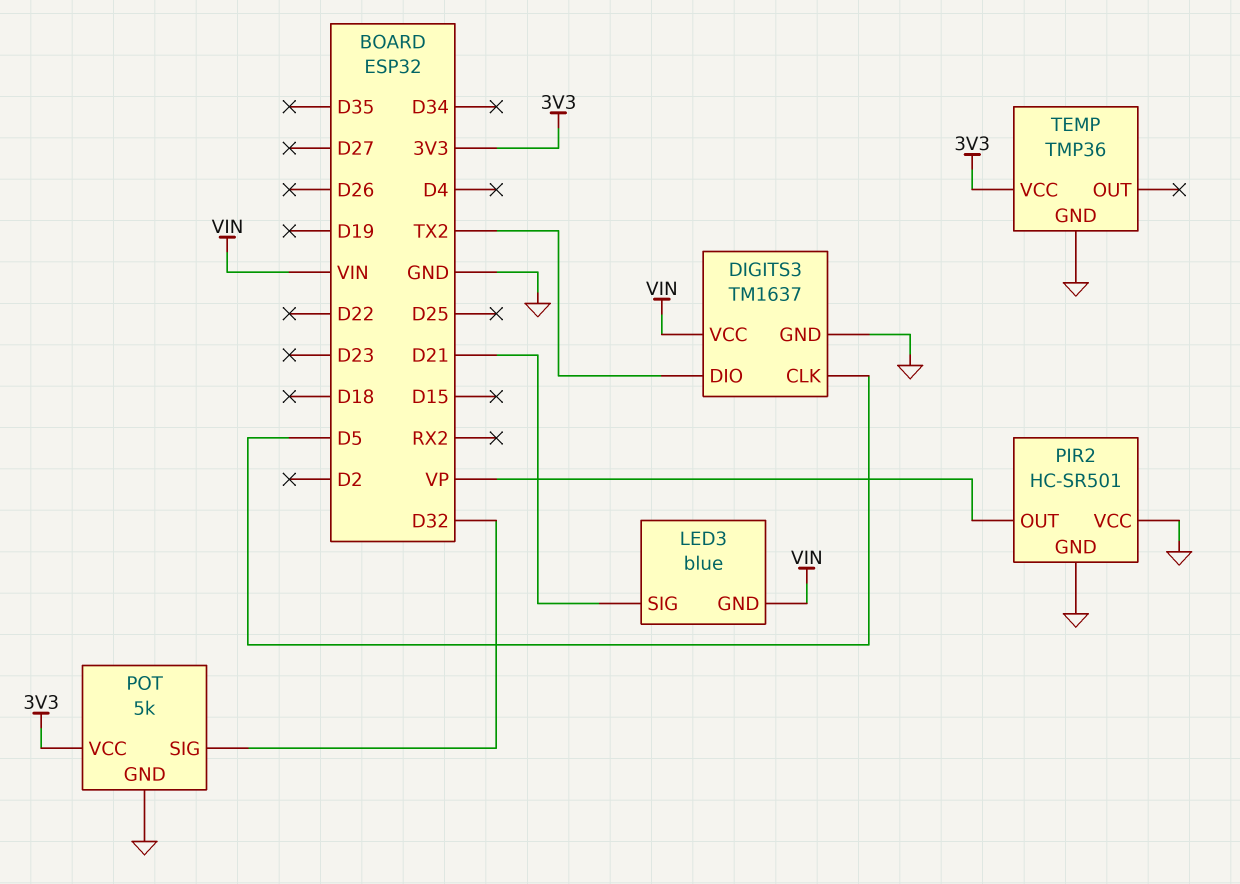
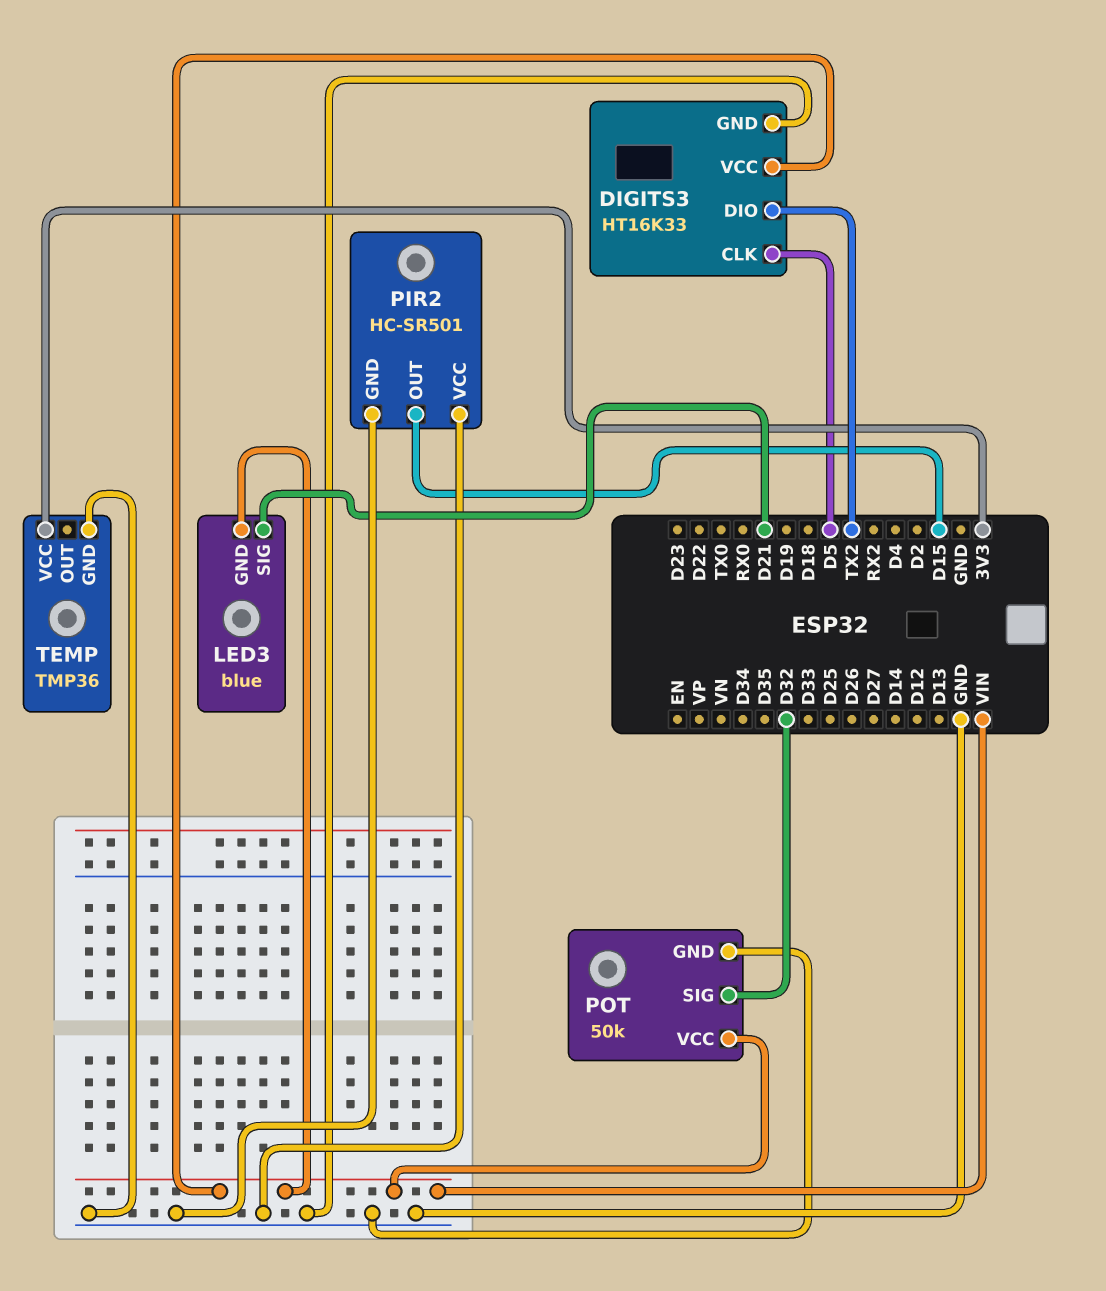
DIGITS3: TM1637 -> HT16K33
PIR2 pin OUT: VP -> D15
POT: 5k -> 50k
POT pin VCC: 3V3 -> VIN

